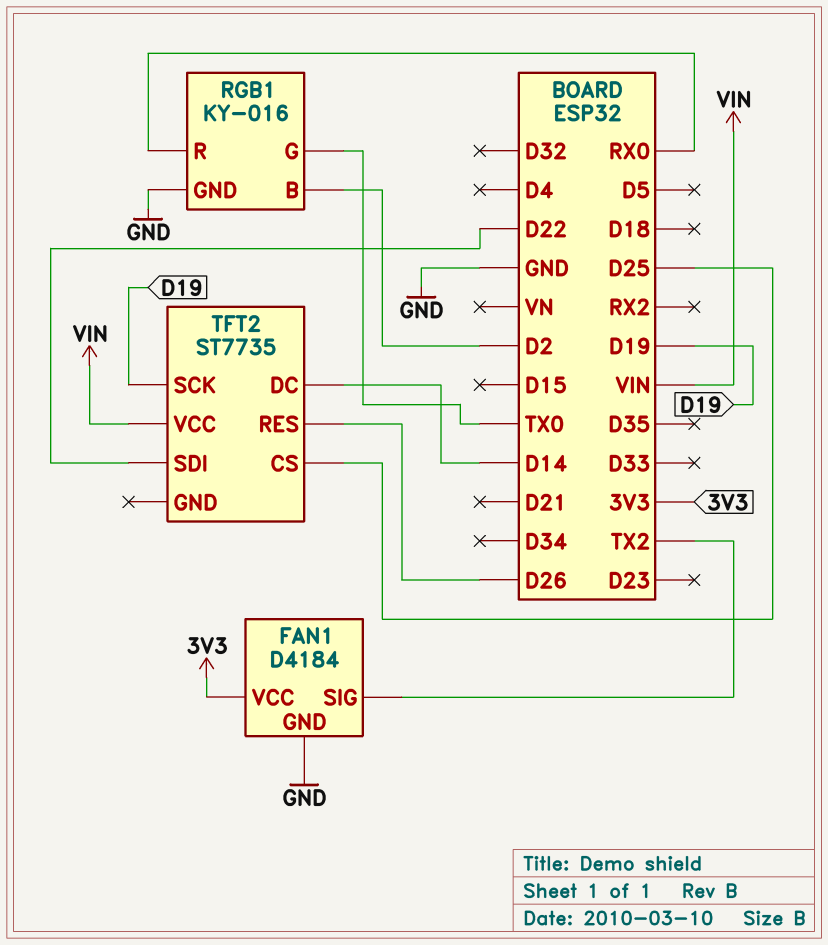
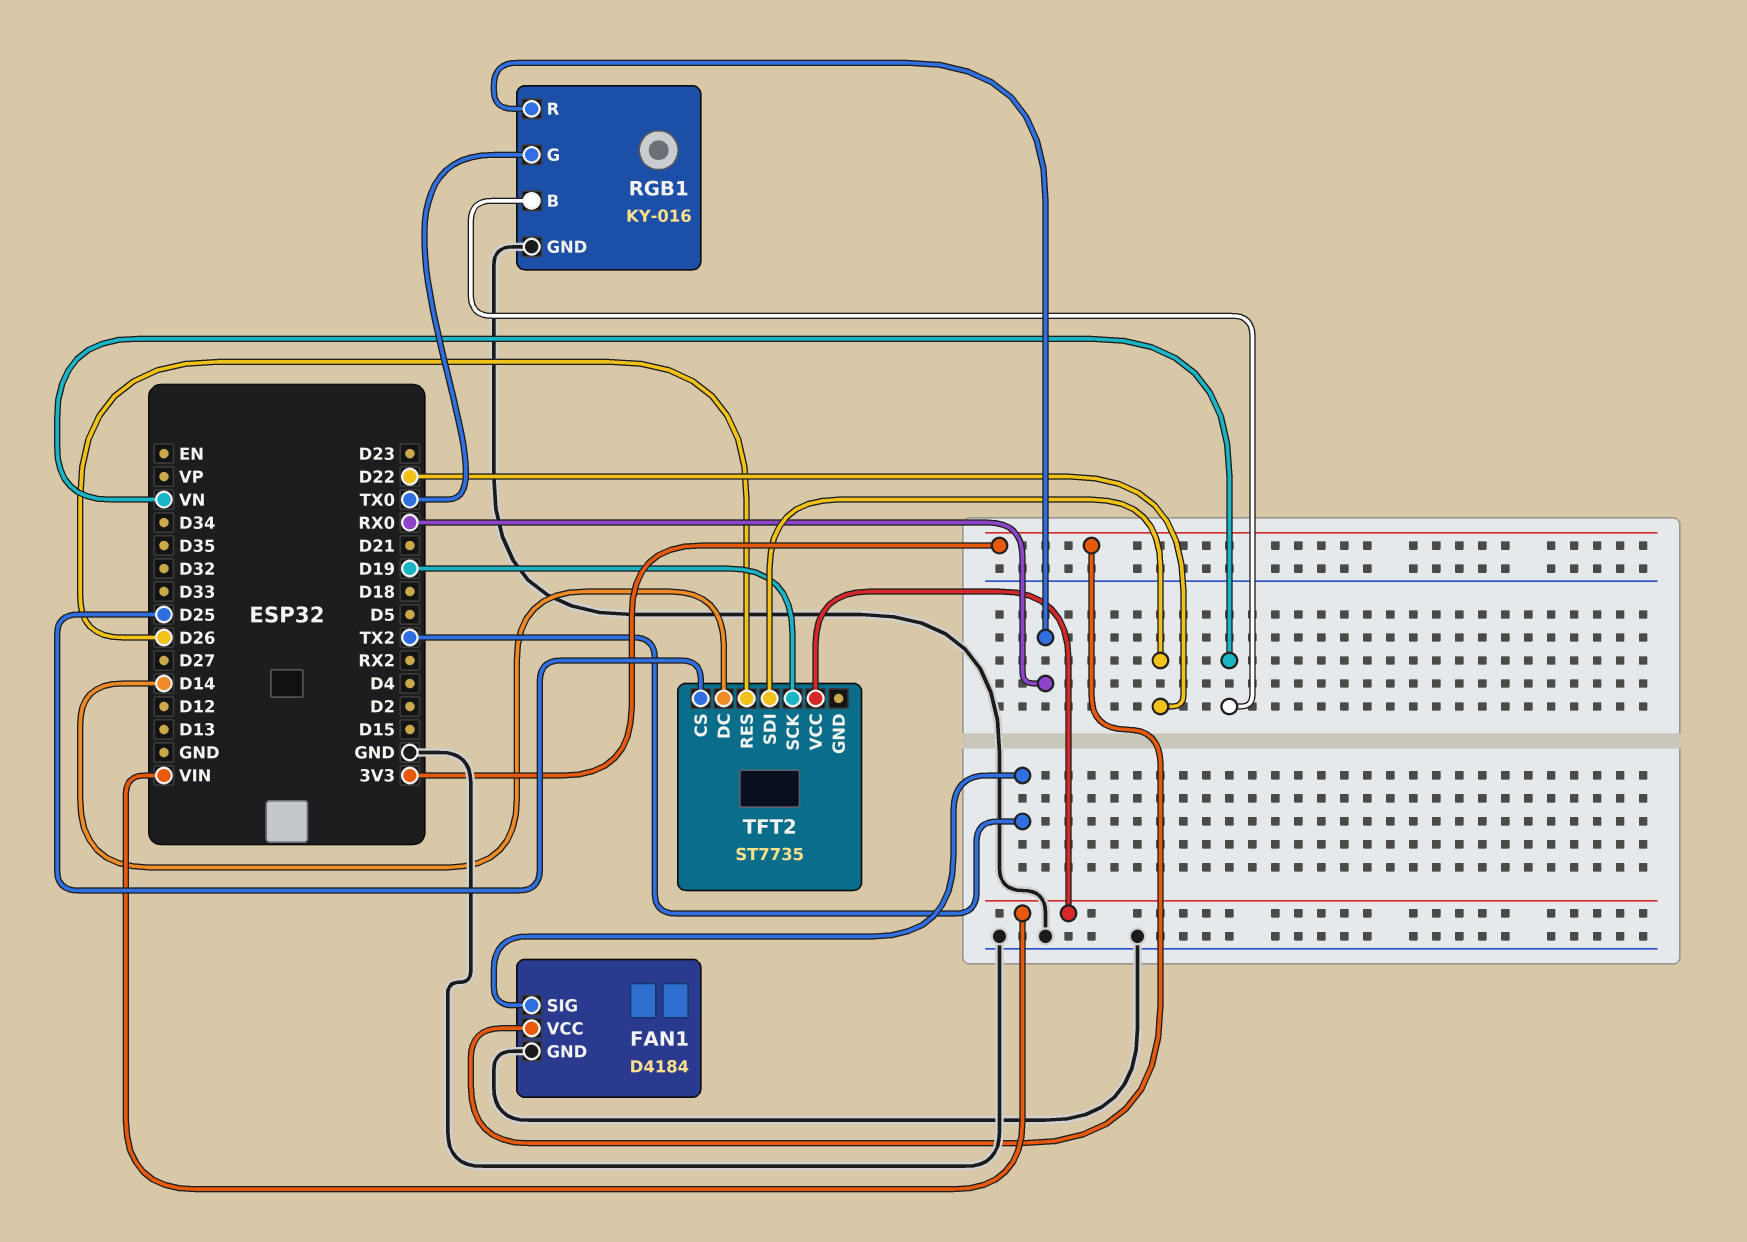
RGB1 pin B: D2 -> VN

